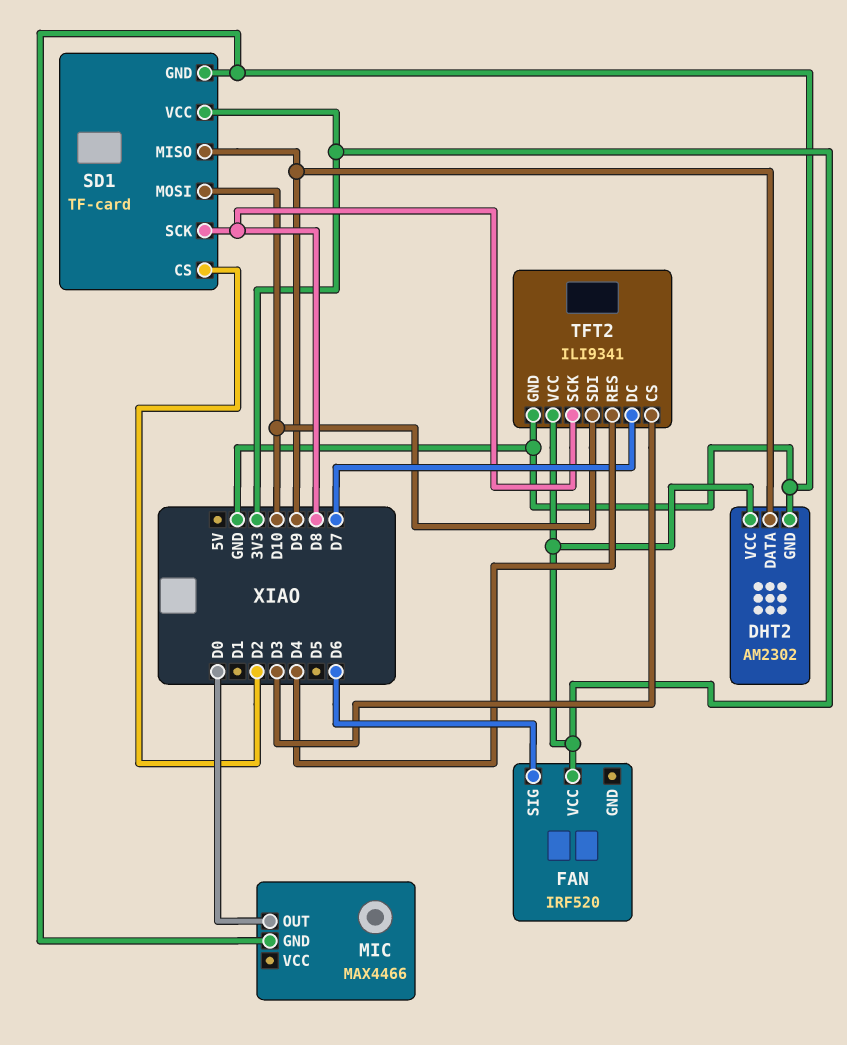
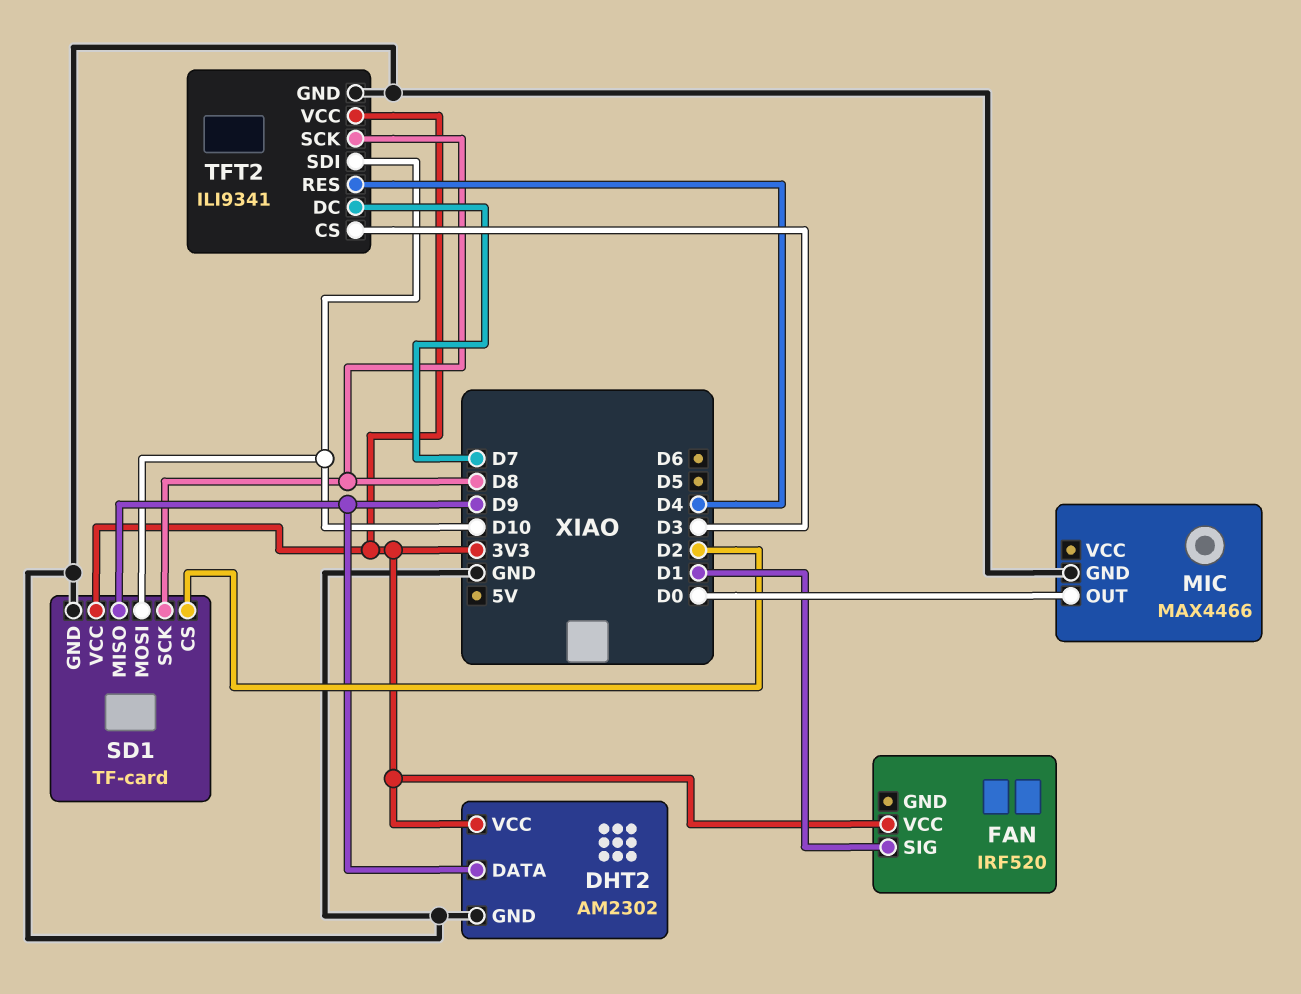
FAN pin SIG: D6 -> D1

